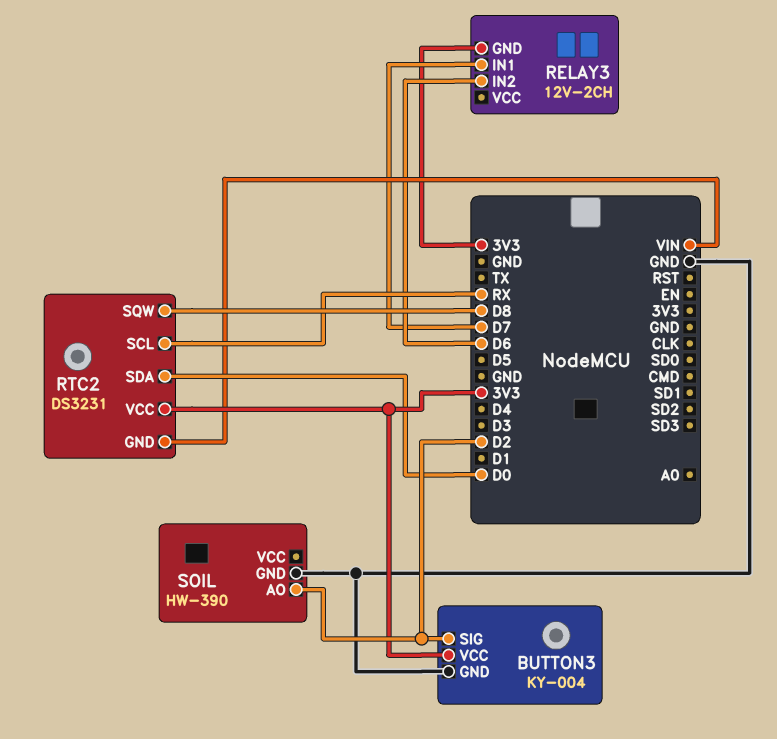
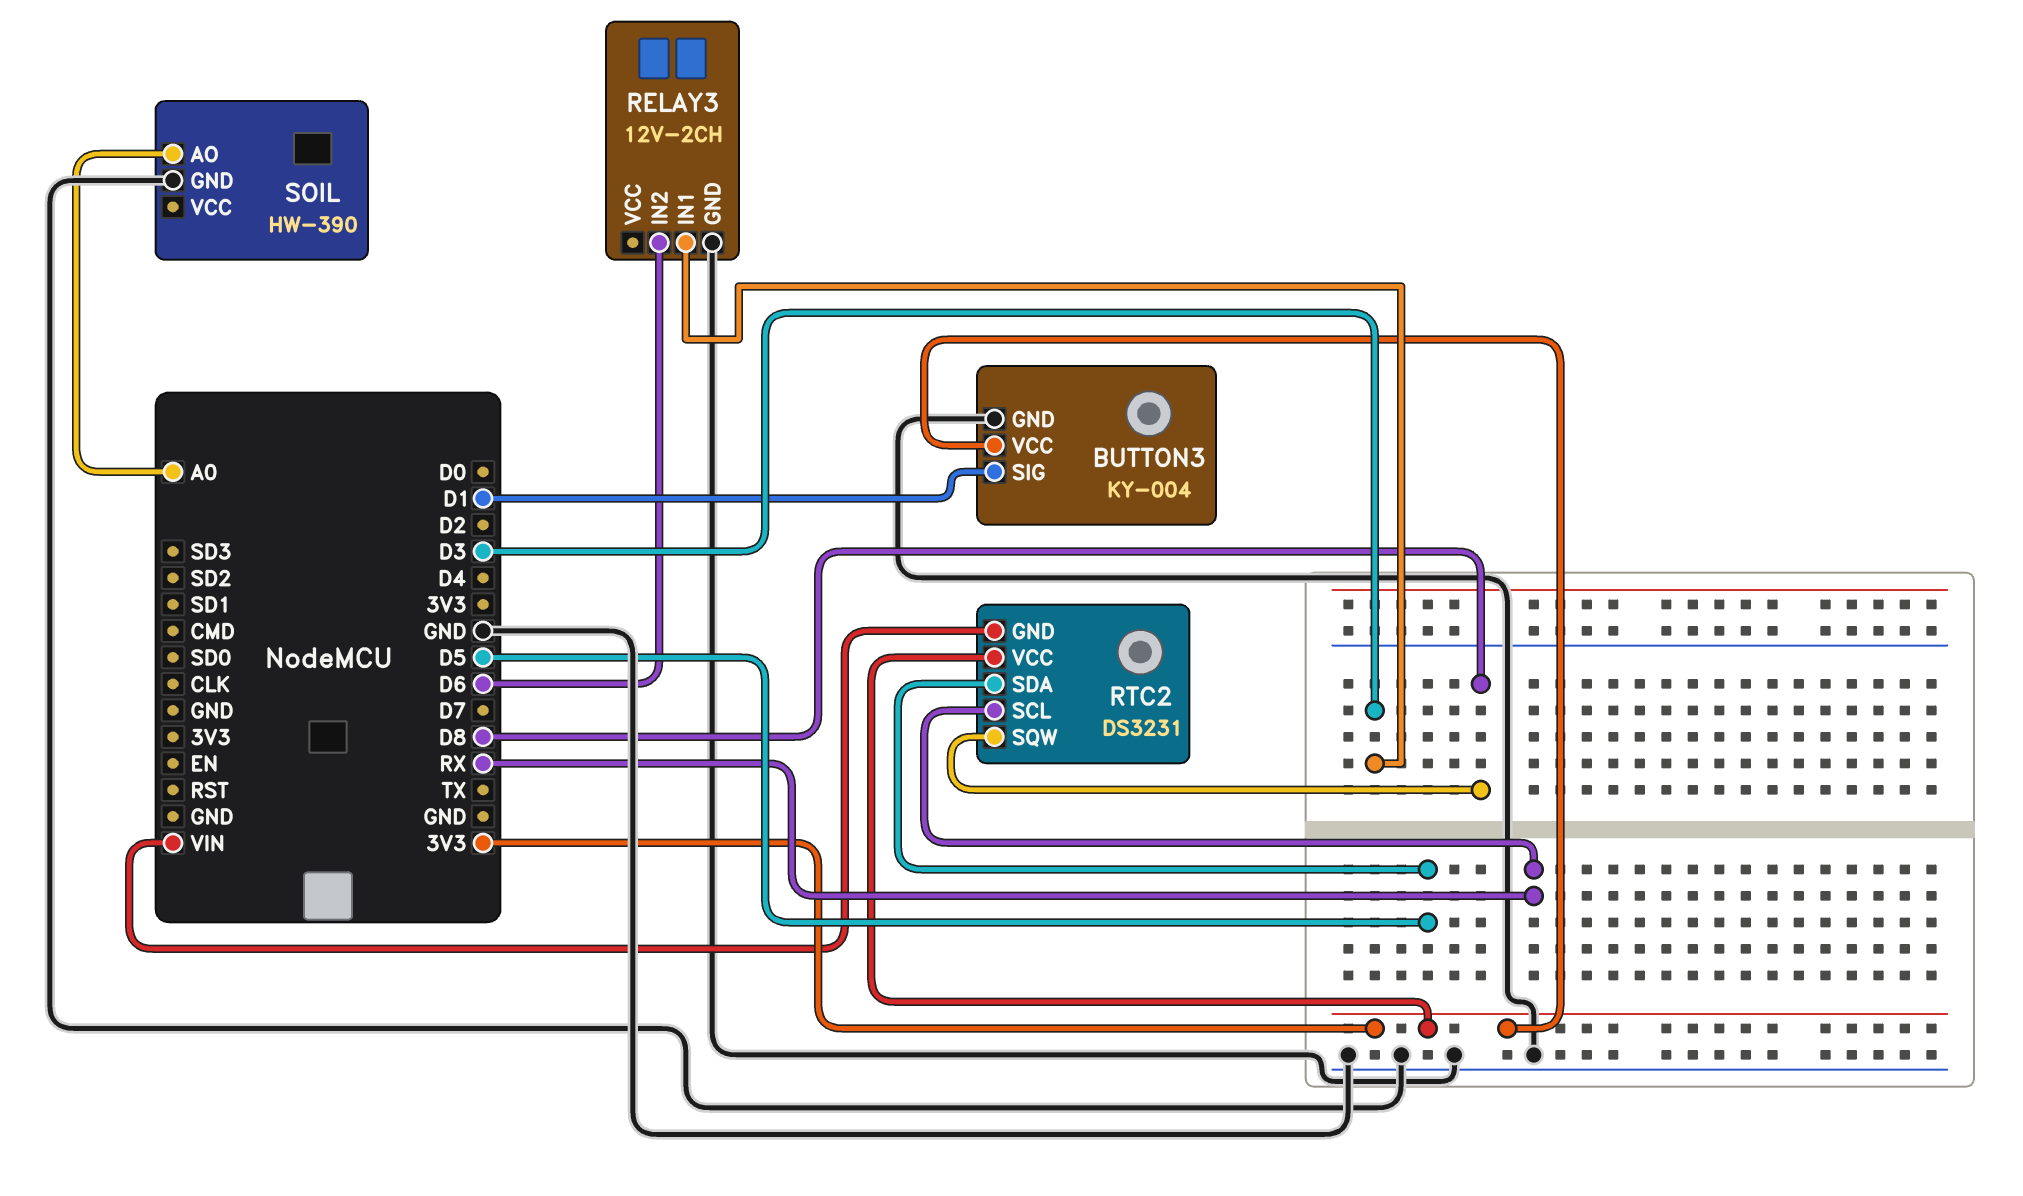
BUTTON3 pin SIG: D2 -> D1
RELAY3 pin GND: 3V3 -> GND
RELAY3 pin IN1: D7 -> D3
RTC2 pin SDA: D0 -> D5
SOIL pin AO: D2 -> A0

